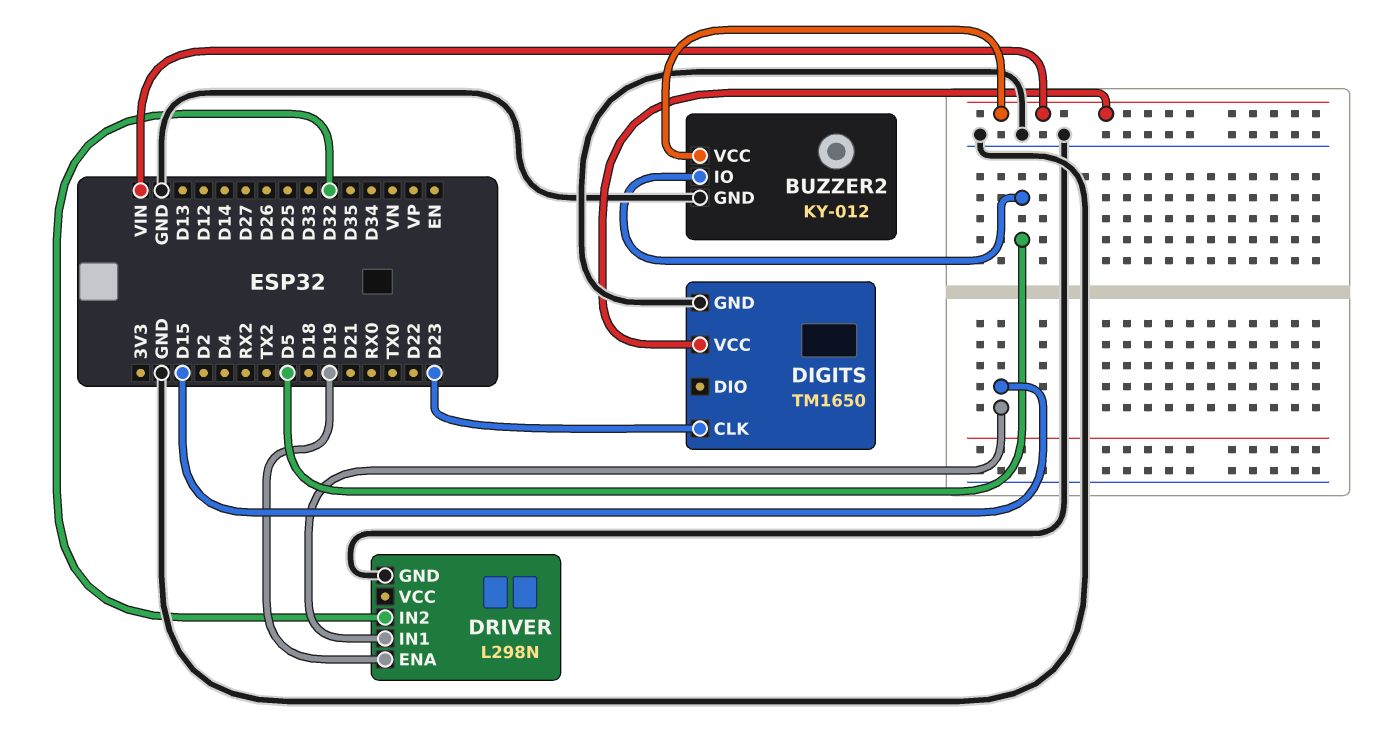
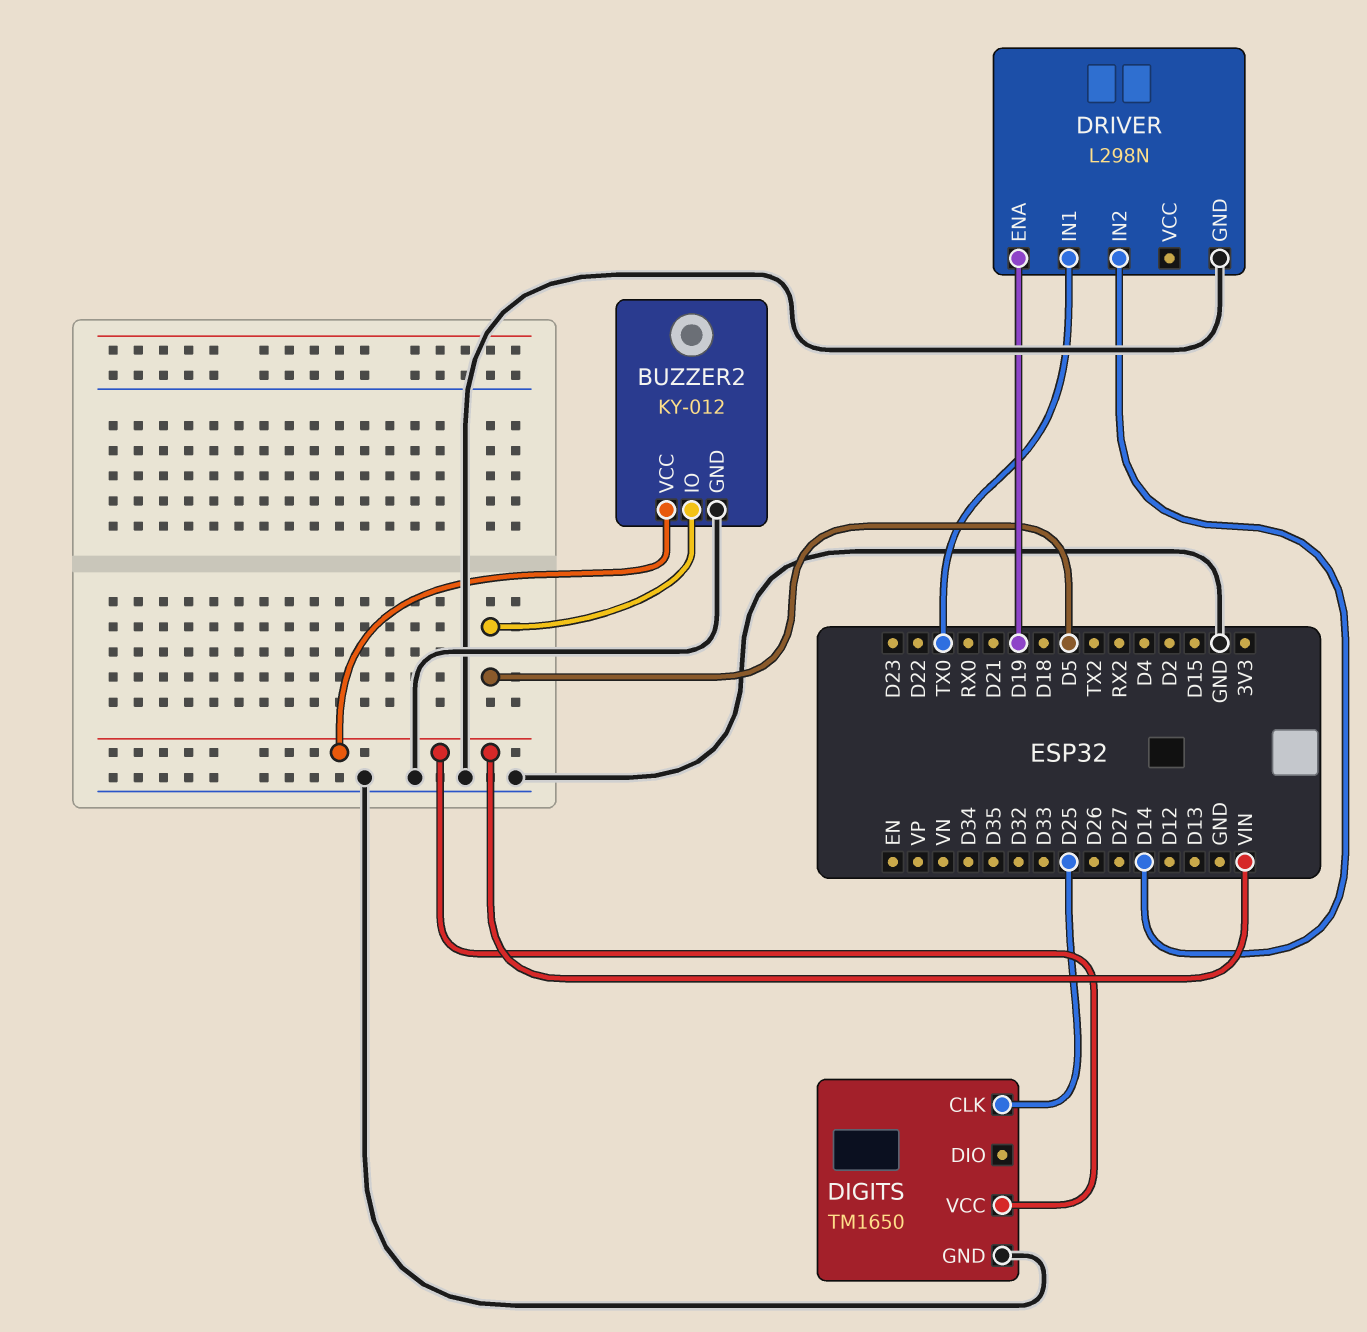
DIGITS pin CLK: D23 -> D25
DRIVER pin IN1: D15 -> TX0
DRIVER pin IN2: D32 -> D14

